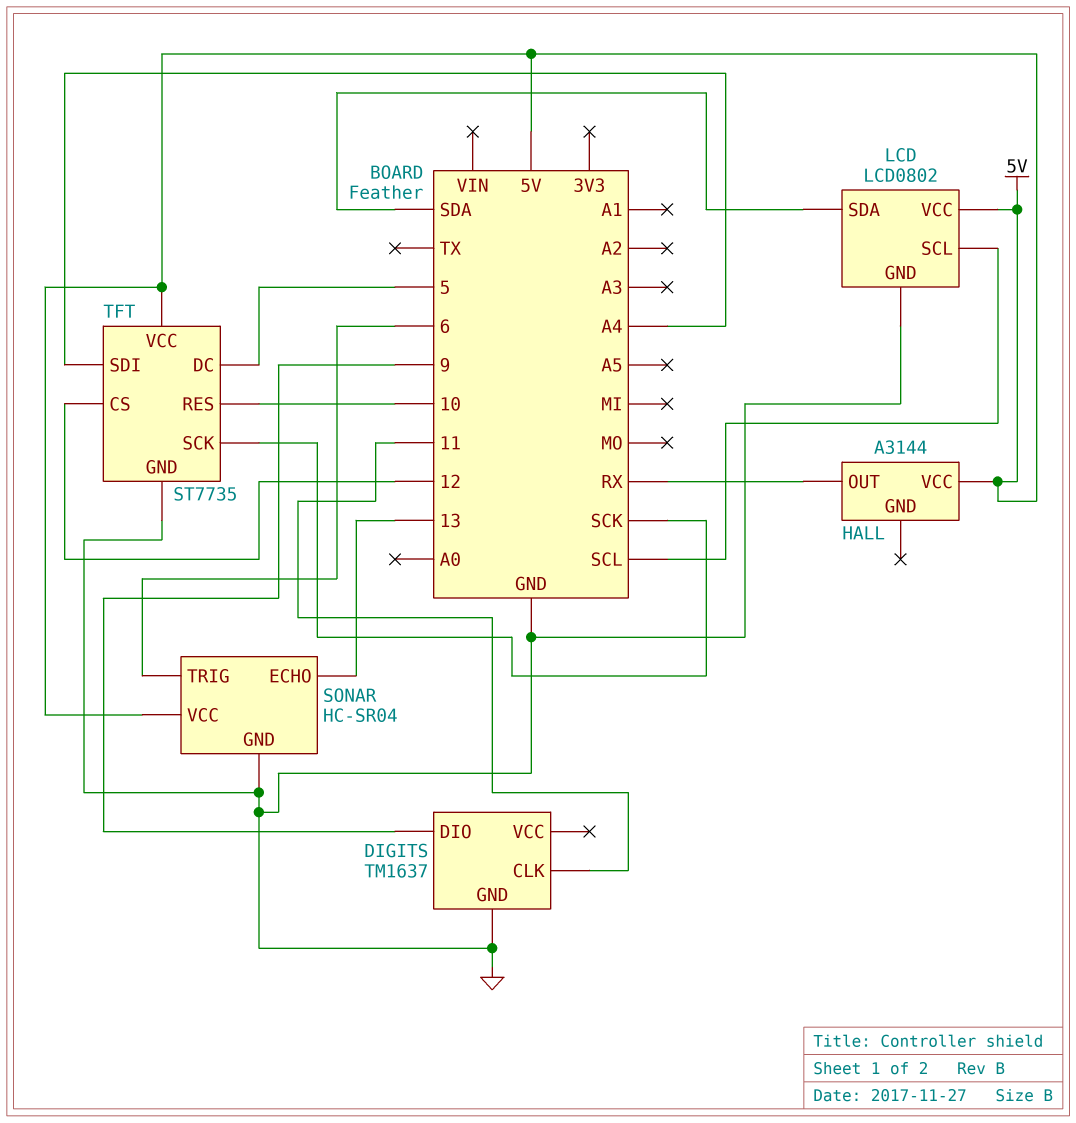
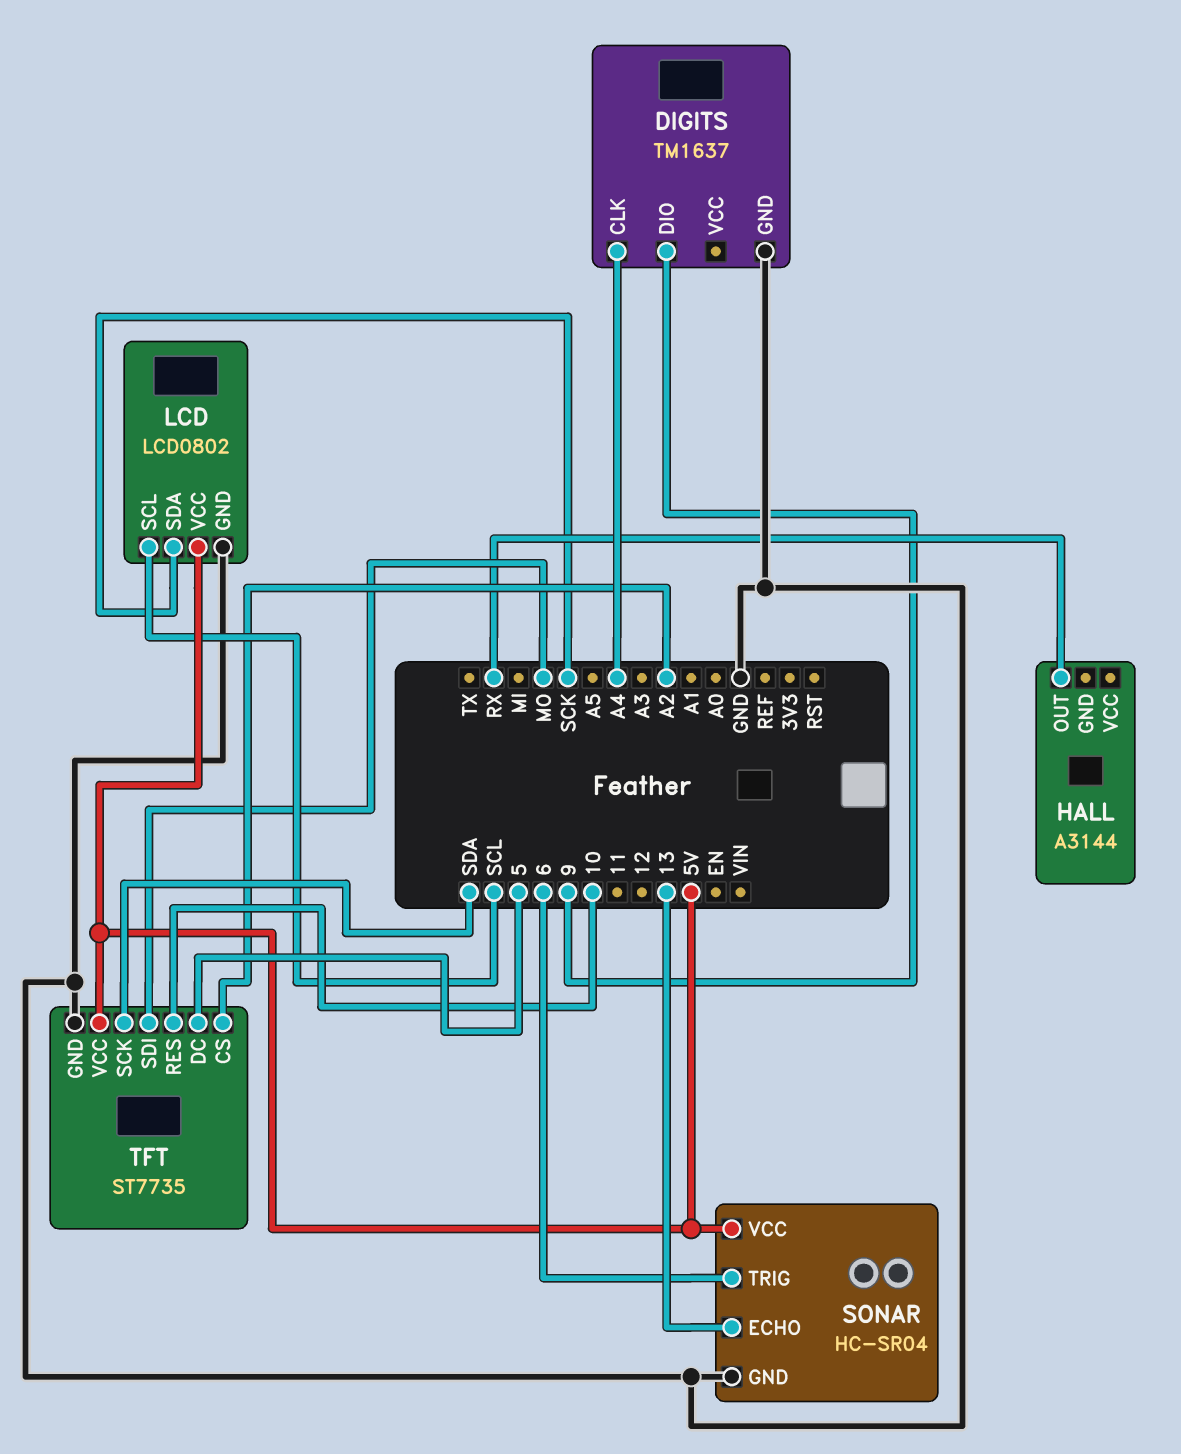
DIGITS pin CLK: 11 -> A4
HALL pin VCC: 5V -> none
LCD pin SDA: SDA -> SCK
TFT pin CS: 12 -> A2
TFT pin SCK: SCK -> SDA
TFT pin SDI: A4 -> MO

